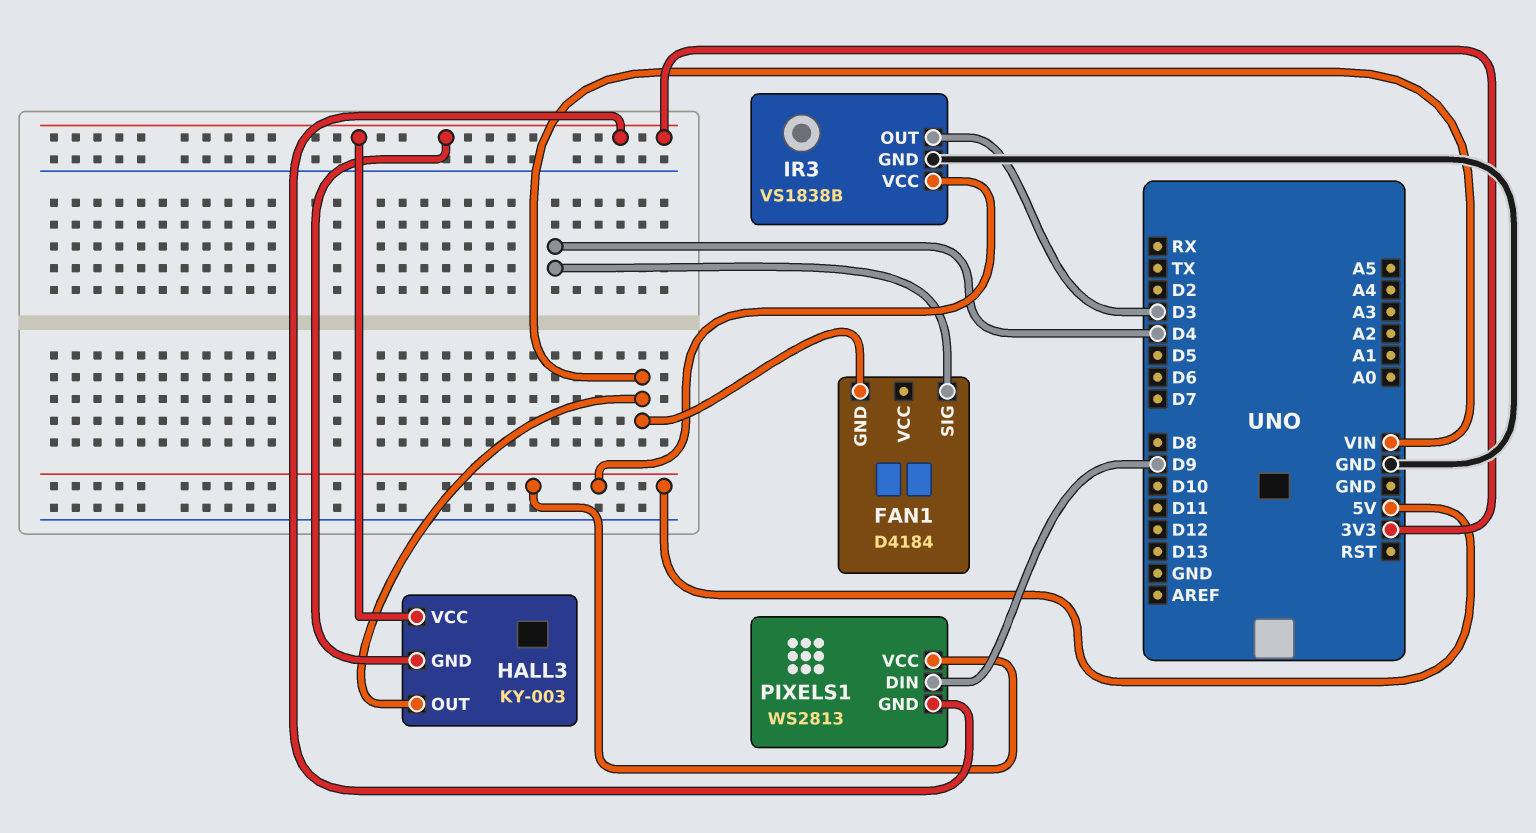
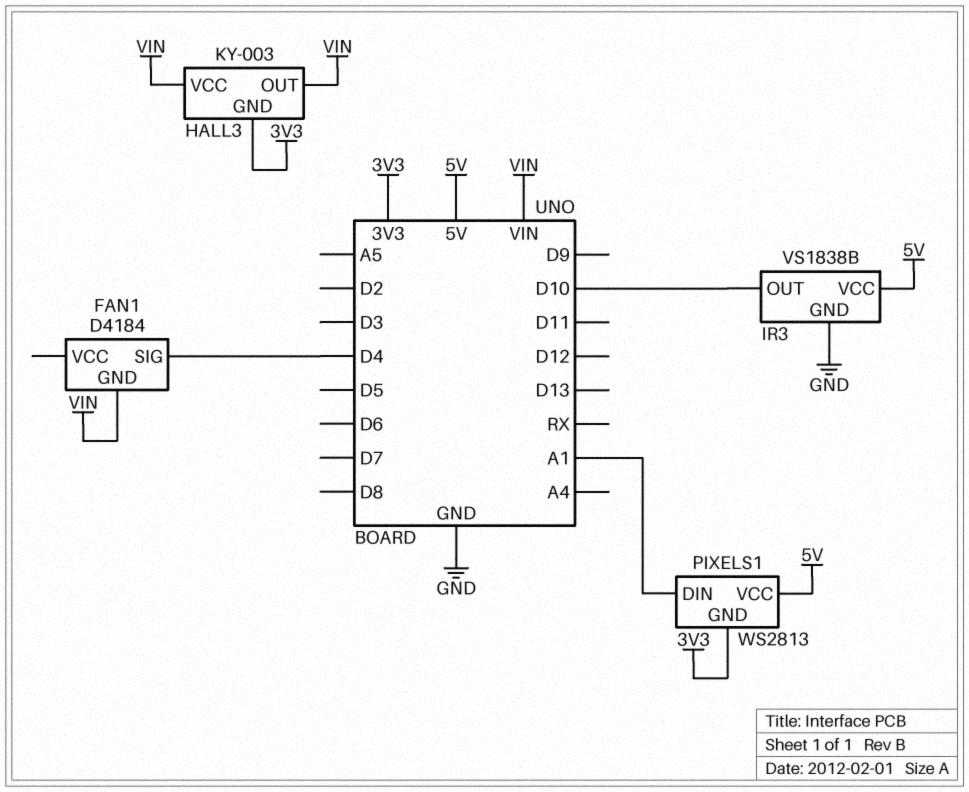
HALL3 pin VCC: 3V3 -> VIN
IR3 pin OUT: D3 -> D10
PIXELS1 pin DIN: D9 -> A1

